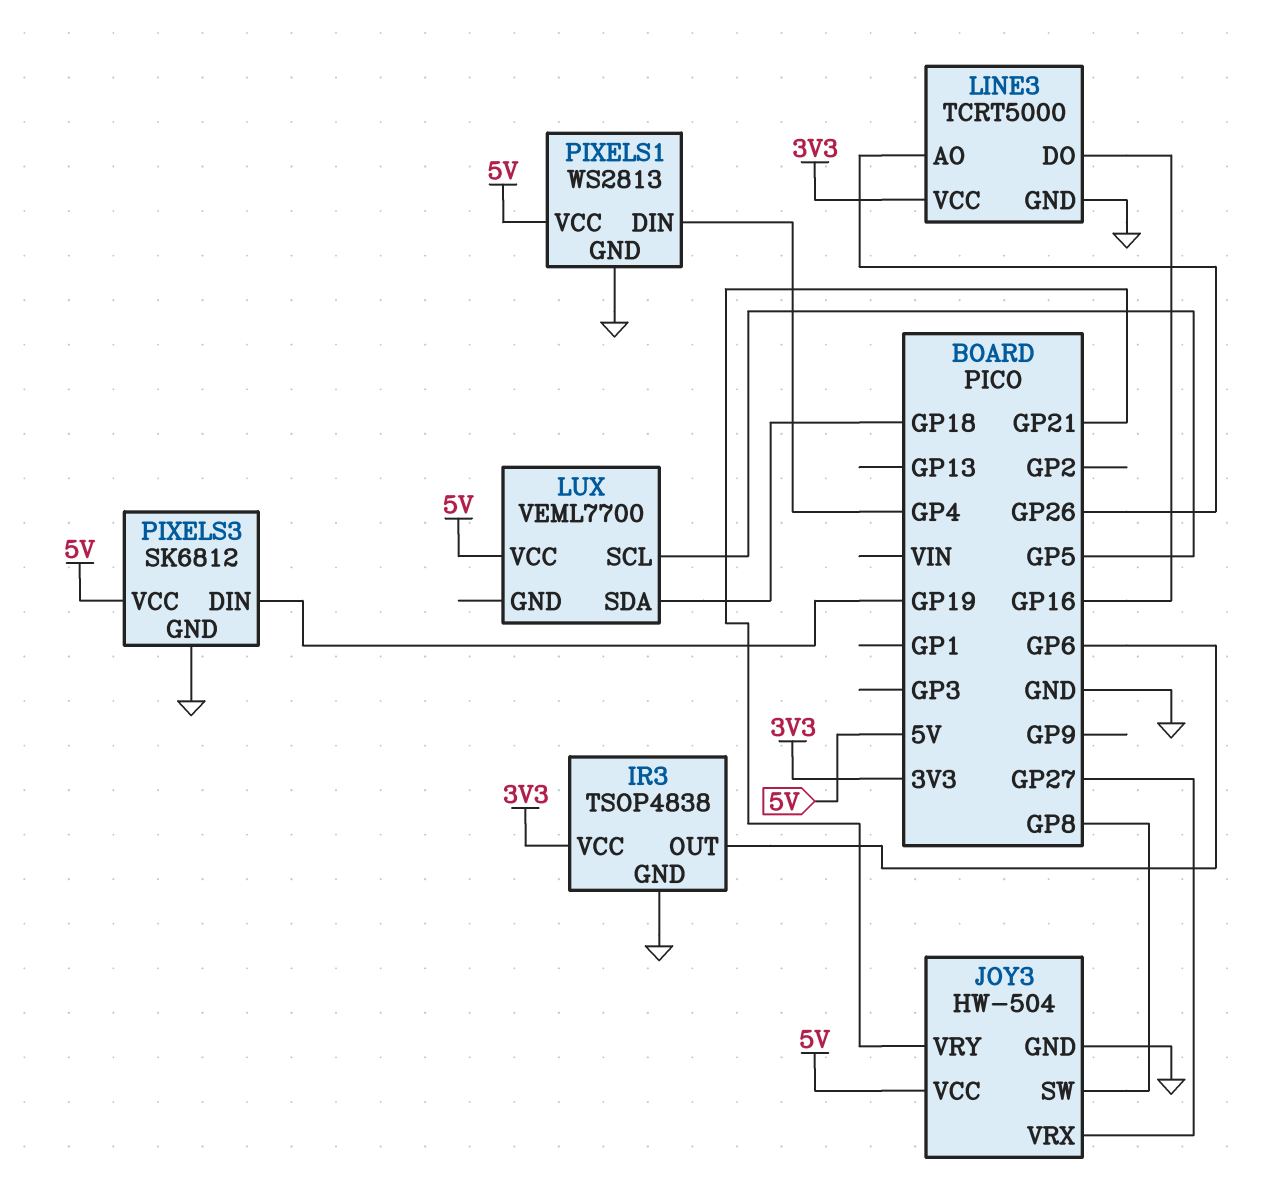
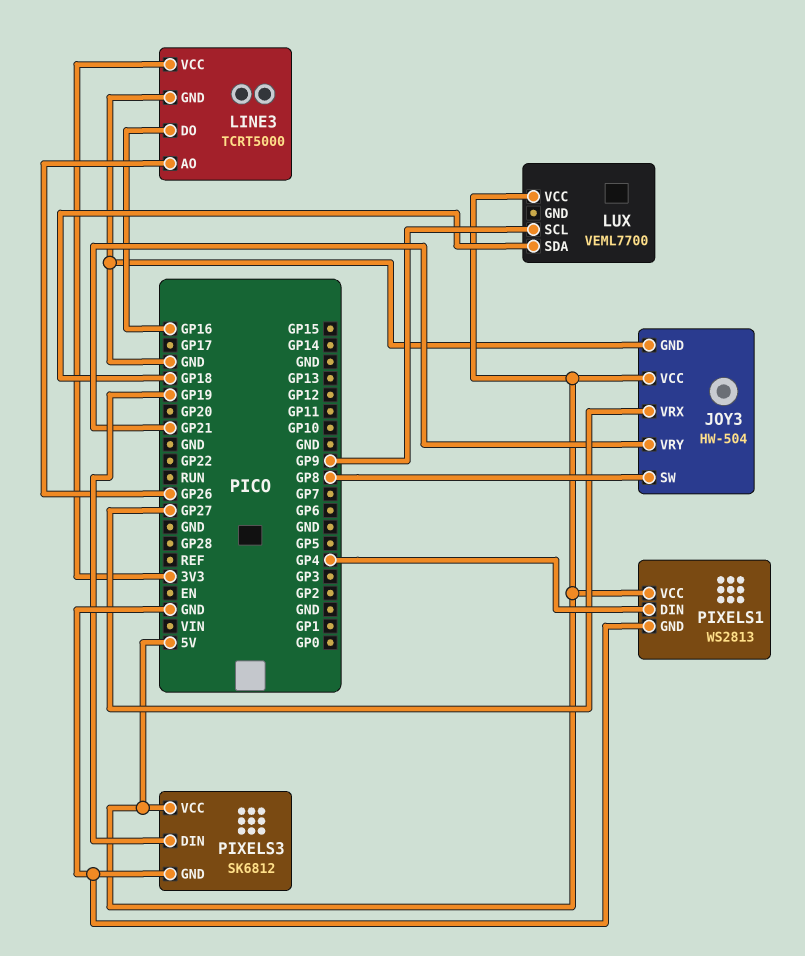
IR3: TSOP4838 -> none
IR3 pin GND: GND -> none
IR3 pin OUT: GP6 -> none
IR3 pin VCC: 3V3 -> none
LUX pin SCL: GP5 -> GP9

